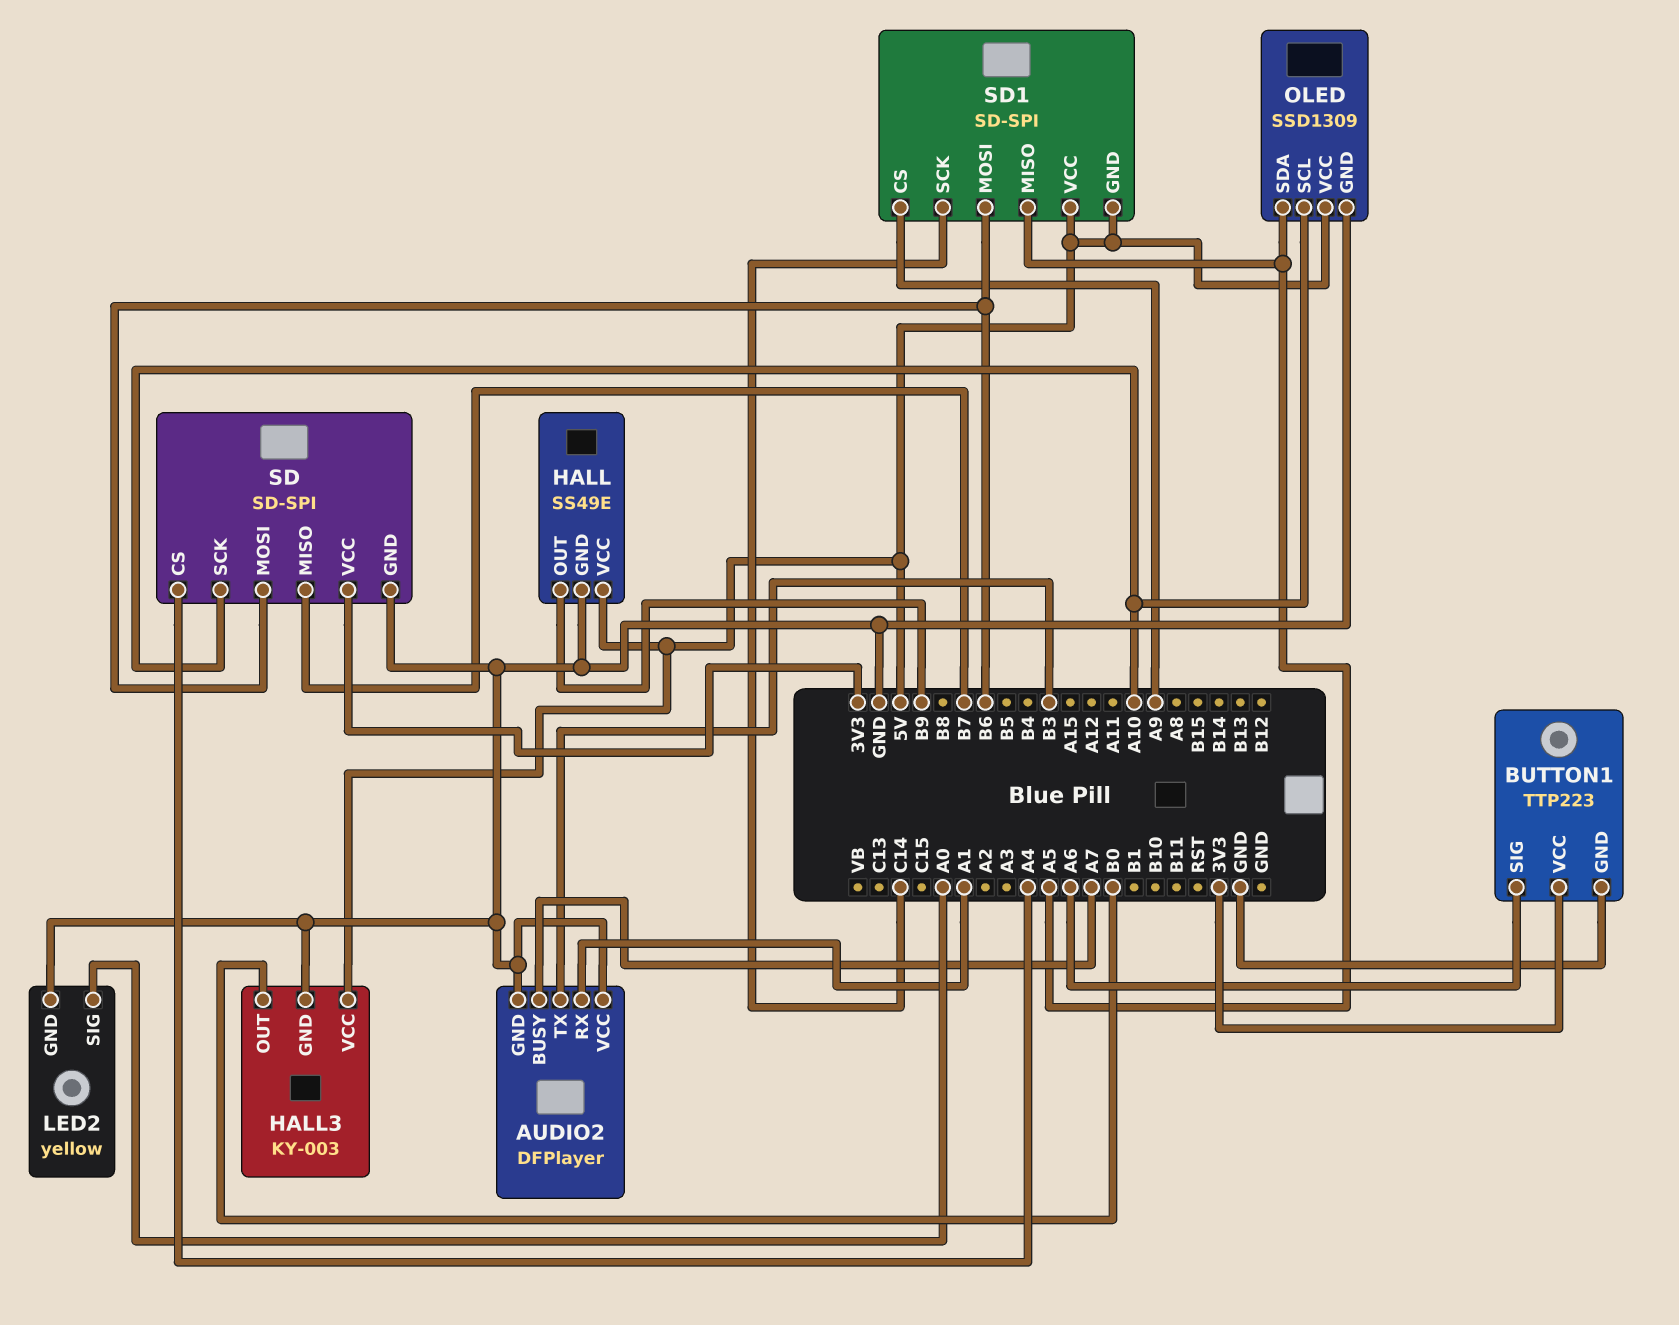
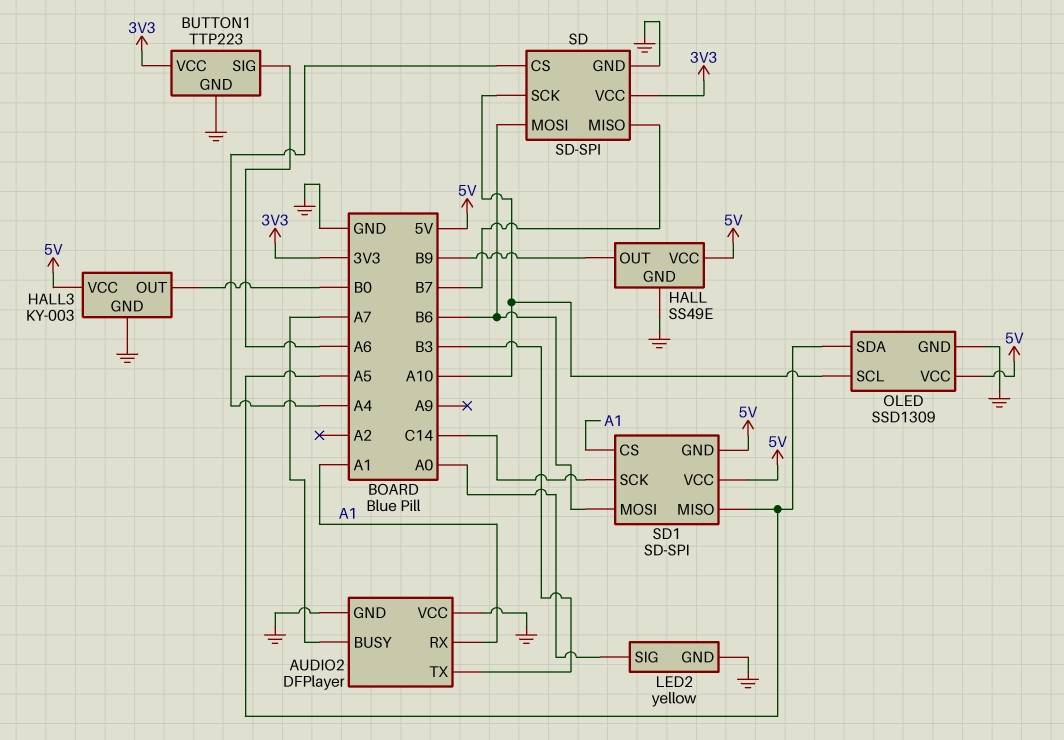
SD1 pin CS: A9 -> A1

